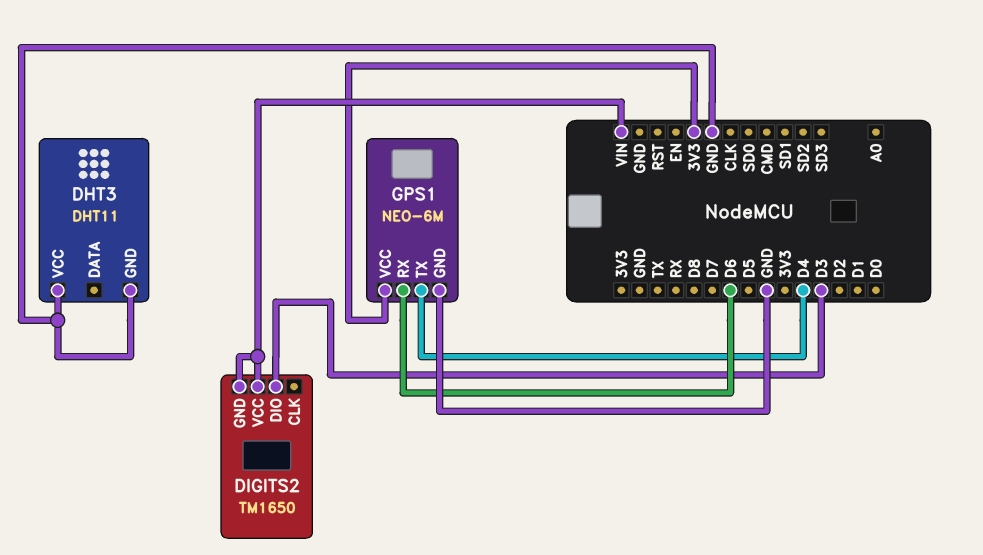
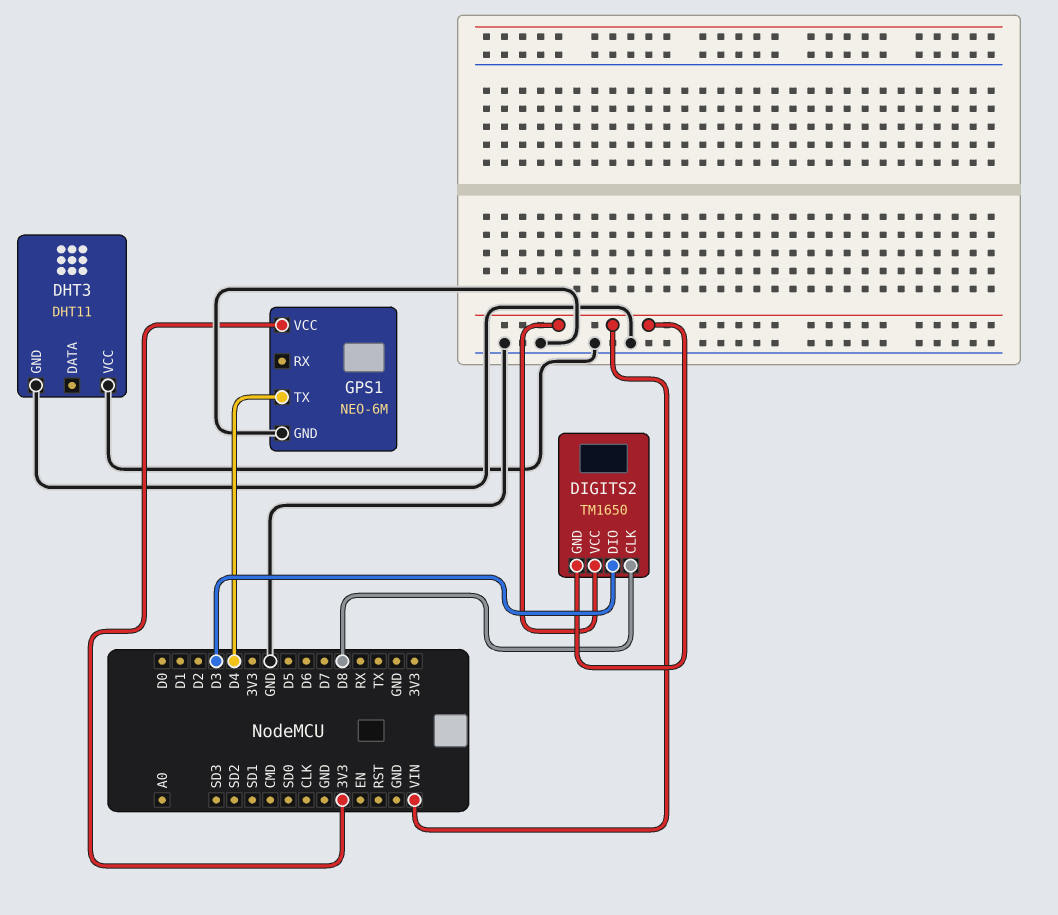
DIGITS2 pin CLK: none -> D8
GPS1 pin RX: D6 -> none

